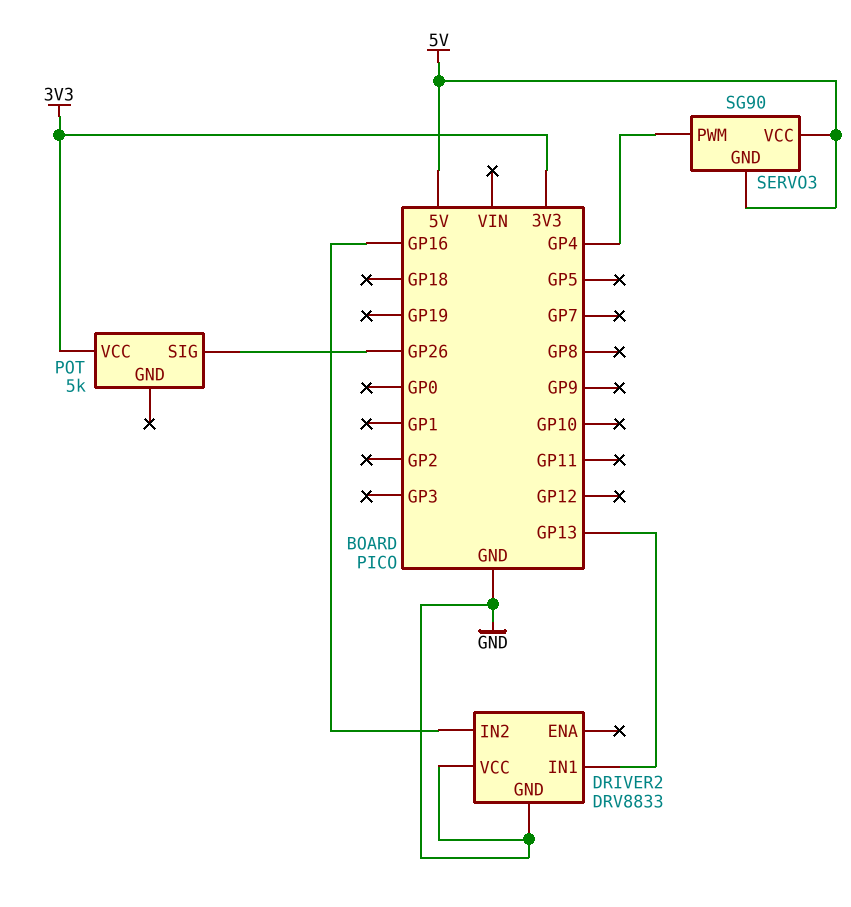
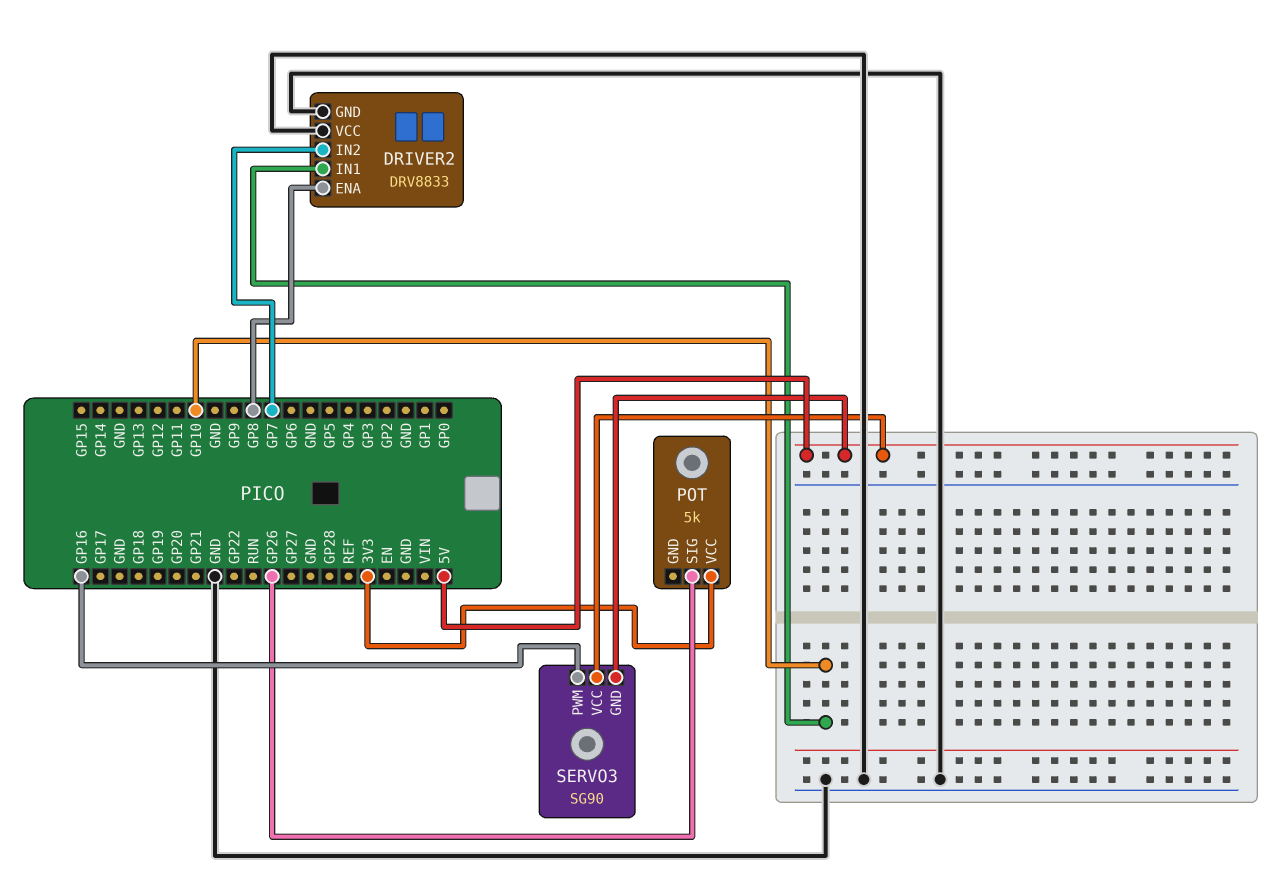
DRIVER2 pin ENA: none -> GP8
DRIVER2 pin IN1: GP13 -> GP10
DRIVER2 pin IN2: GP16 -> GP7
SERVO3 pin PWM: GP4 -> GP16

